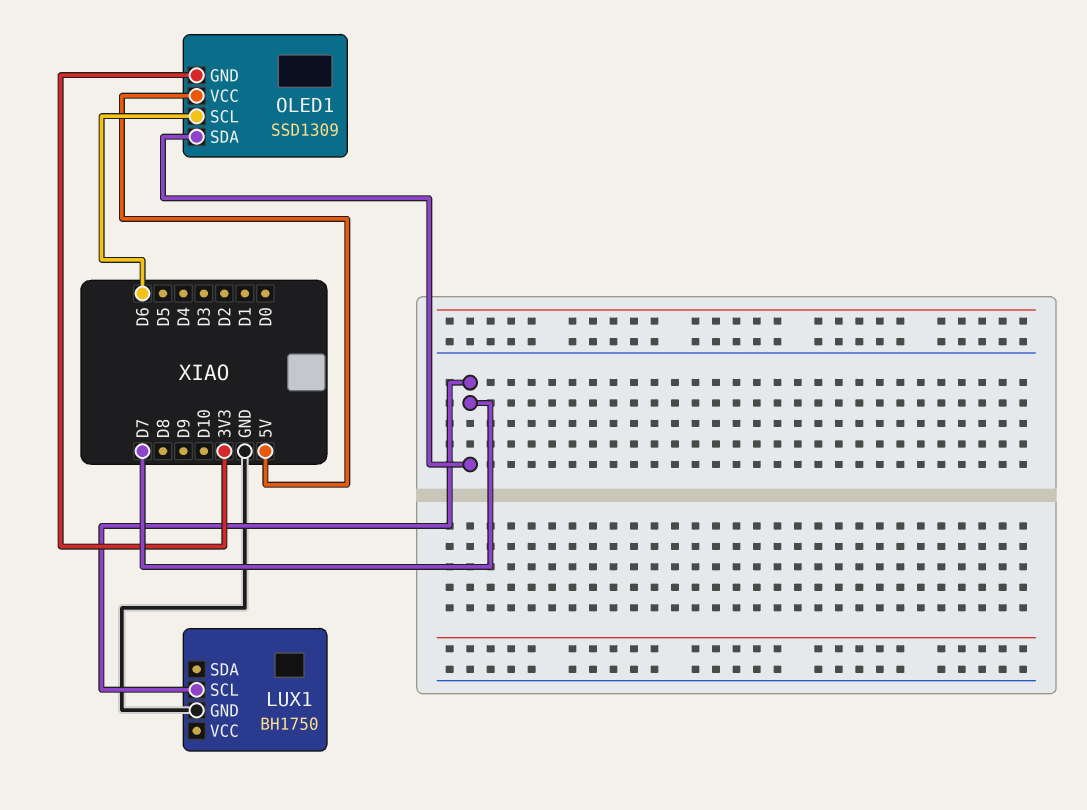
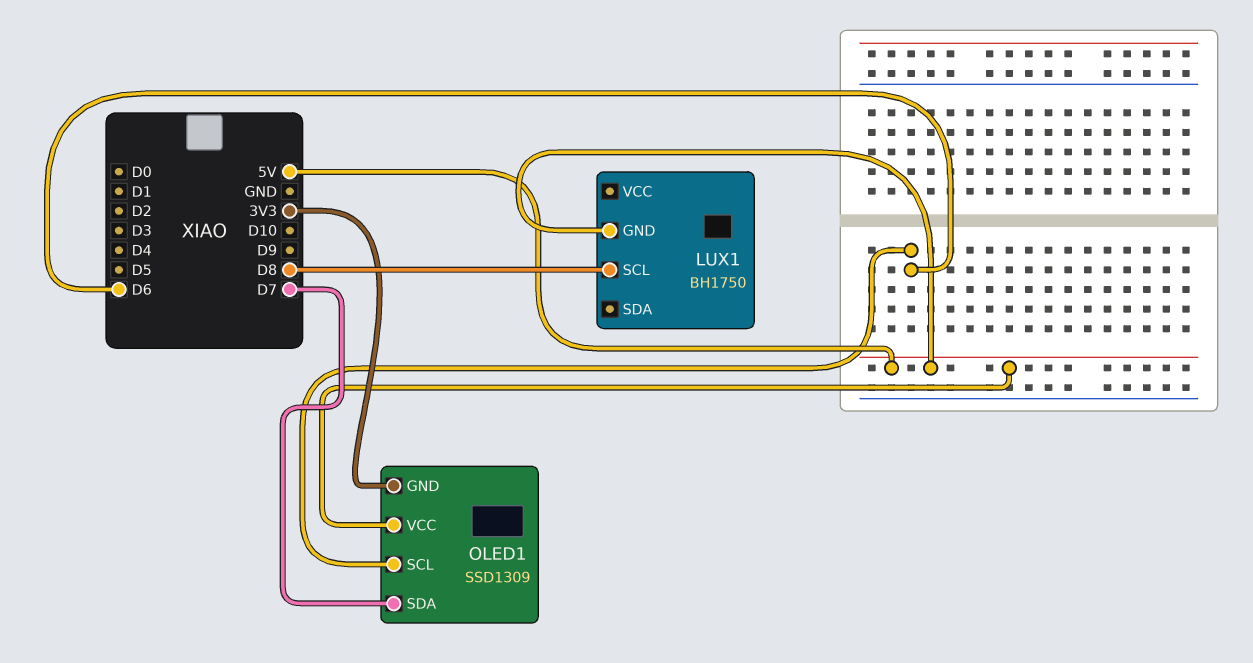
LUX1 pin GND: GND -> 5V
LUX1 pin SCL: D7 -> D8

